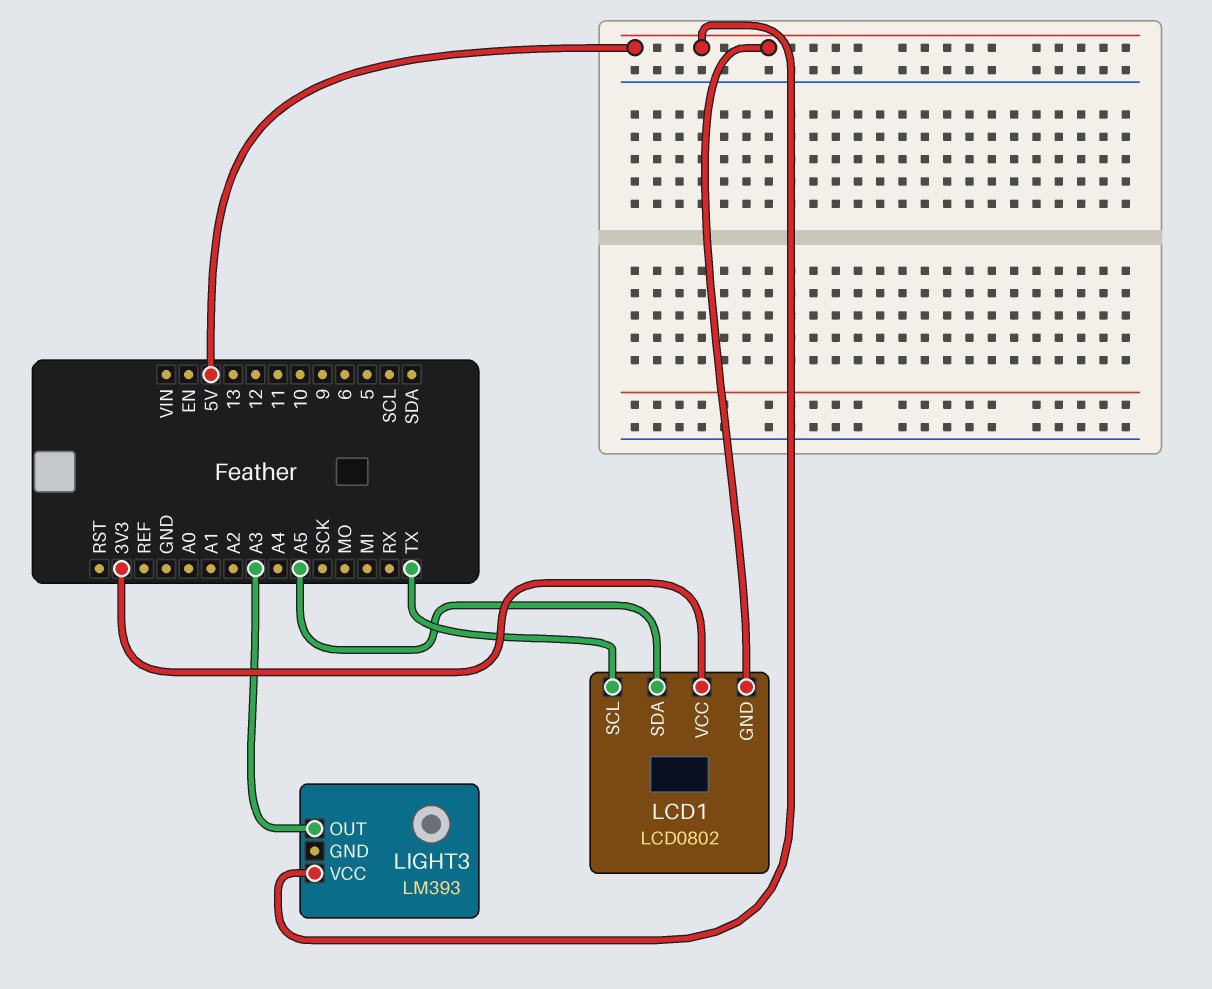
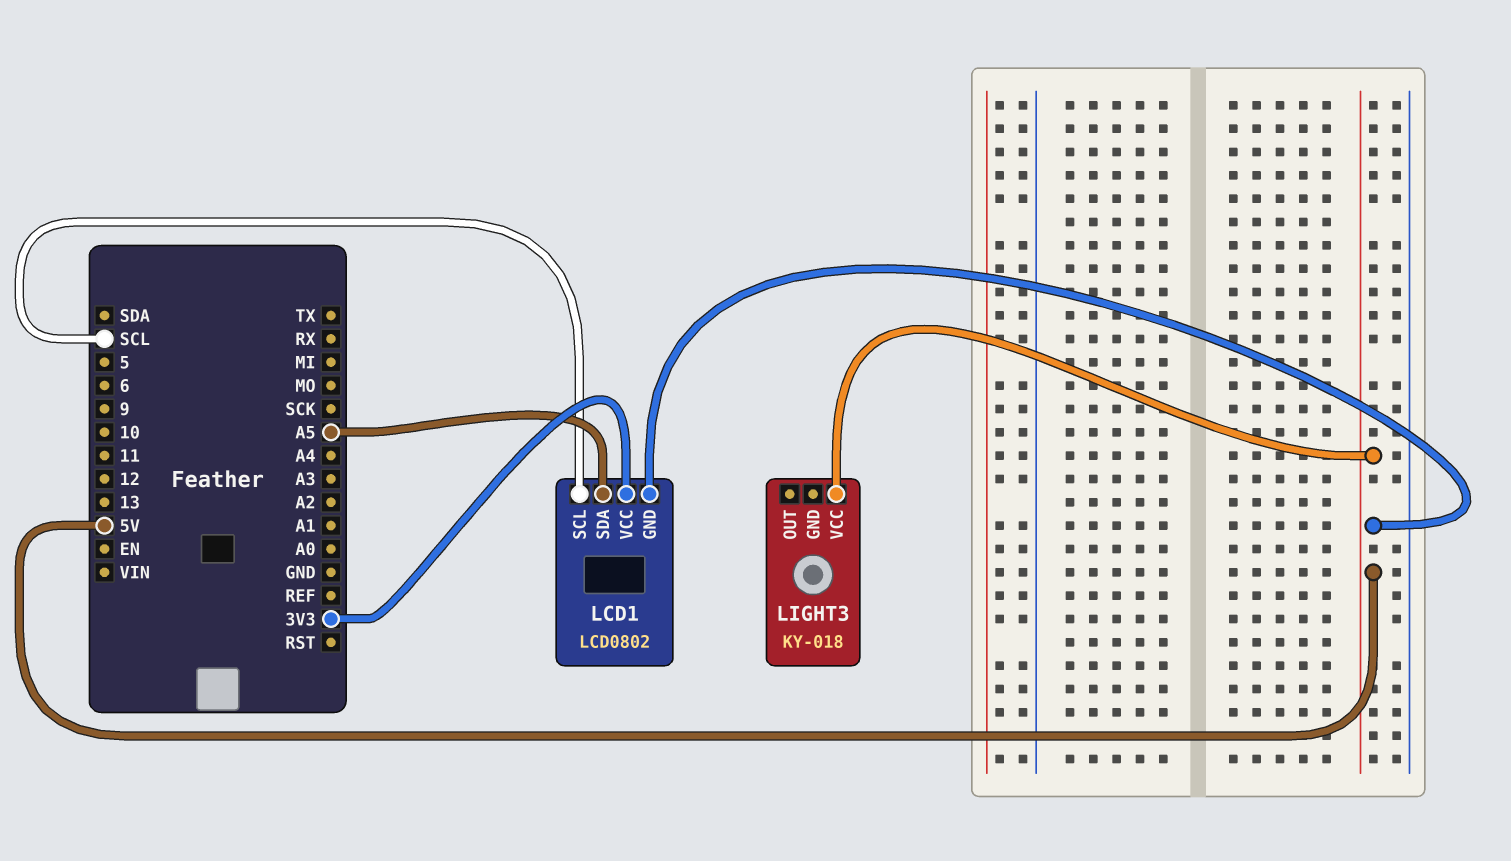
LCD1 pin SCL: TX -> SCL
LIGHT3: LM393 -> KY-018
LIGHT3 pin OUT: A3 -> none

